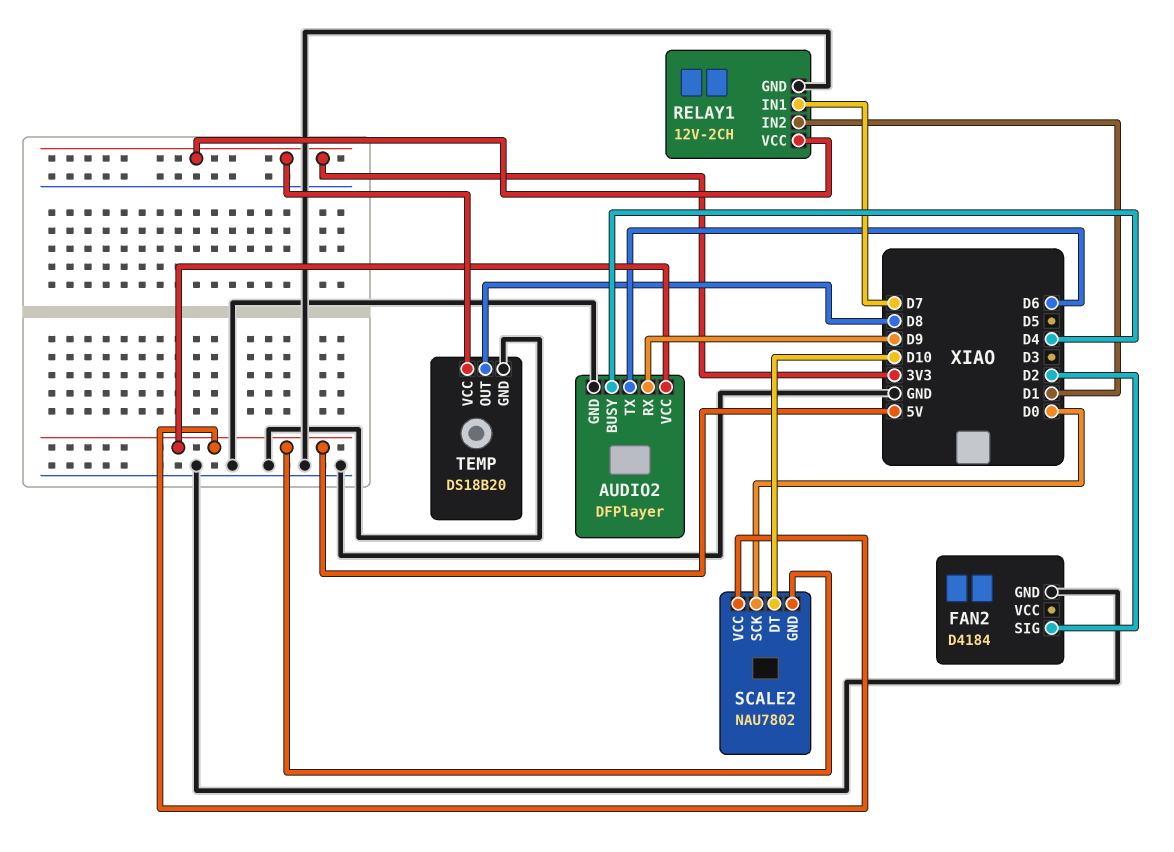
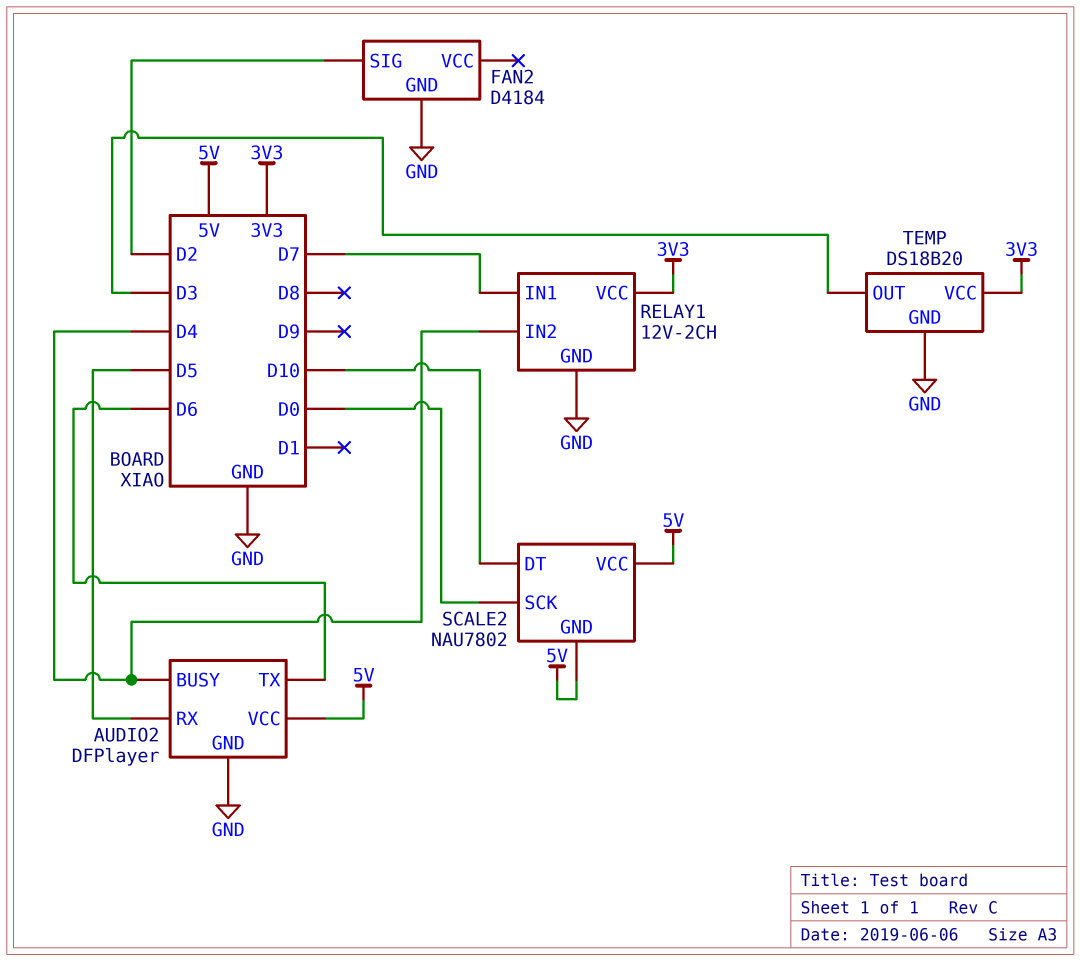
AUDIO2 pin RX: D9 -> D5
RELAY1 pin IN2: D1 -> D4
TEMP pin OUT: D8 -> D3

